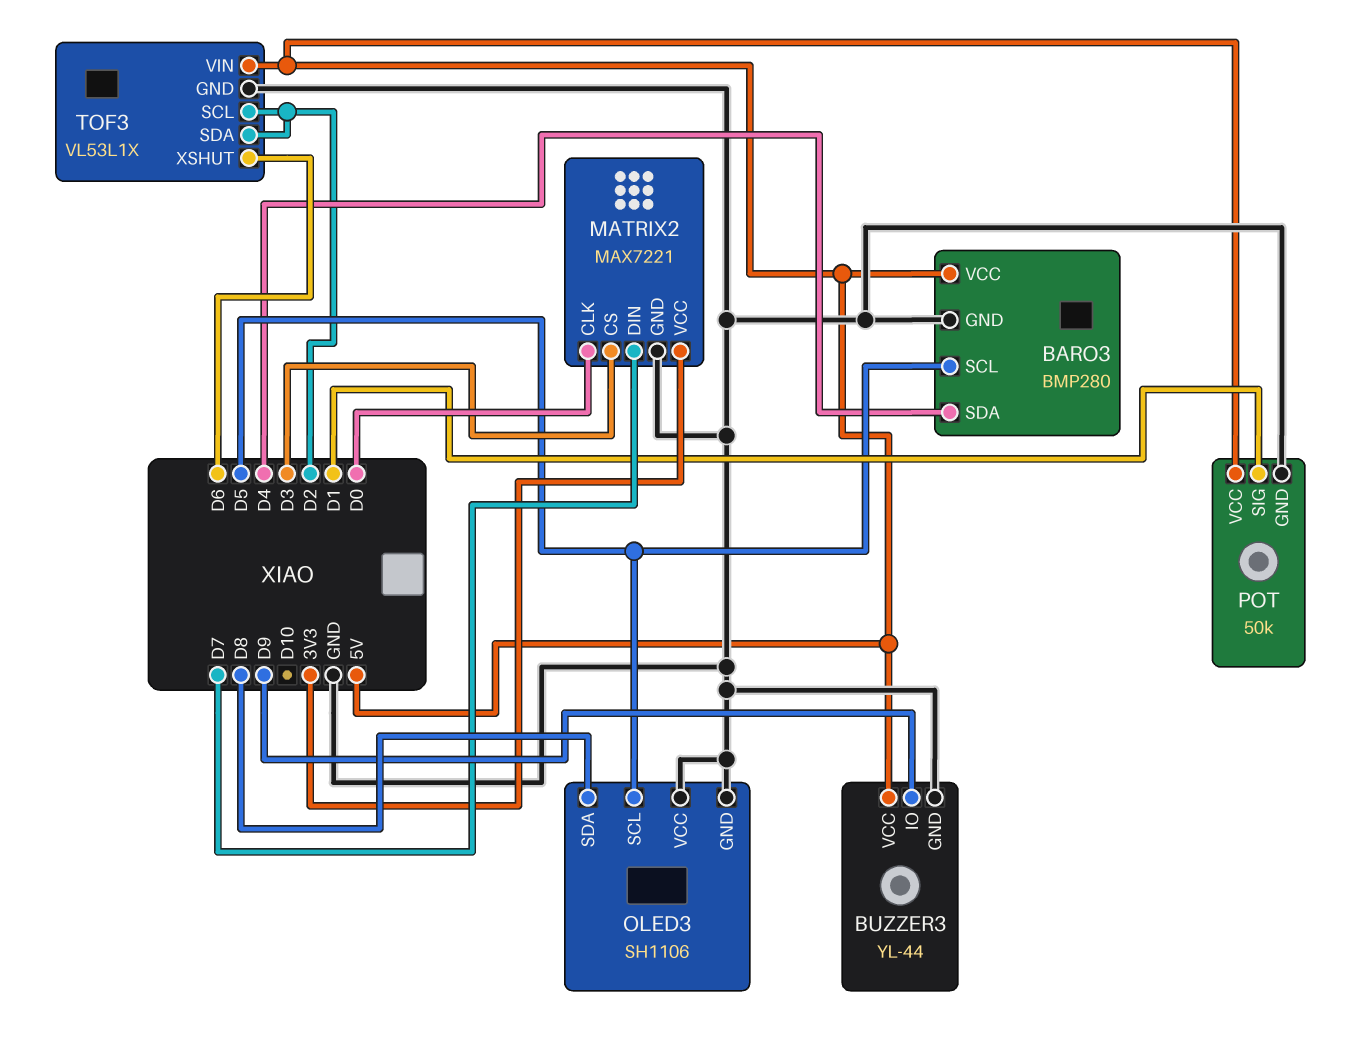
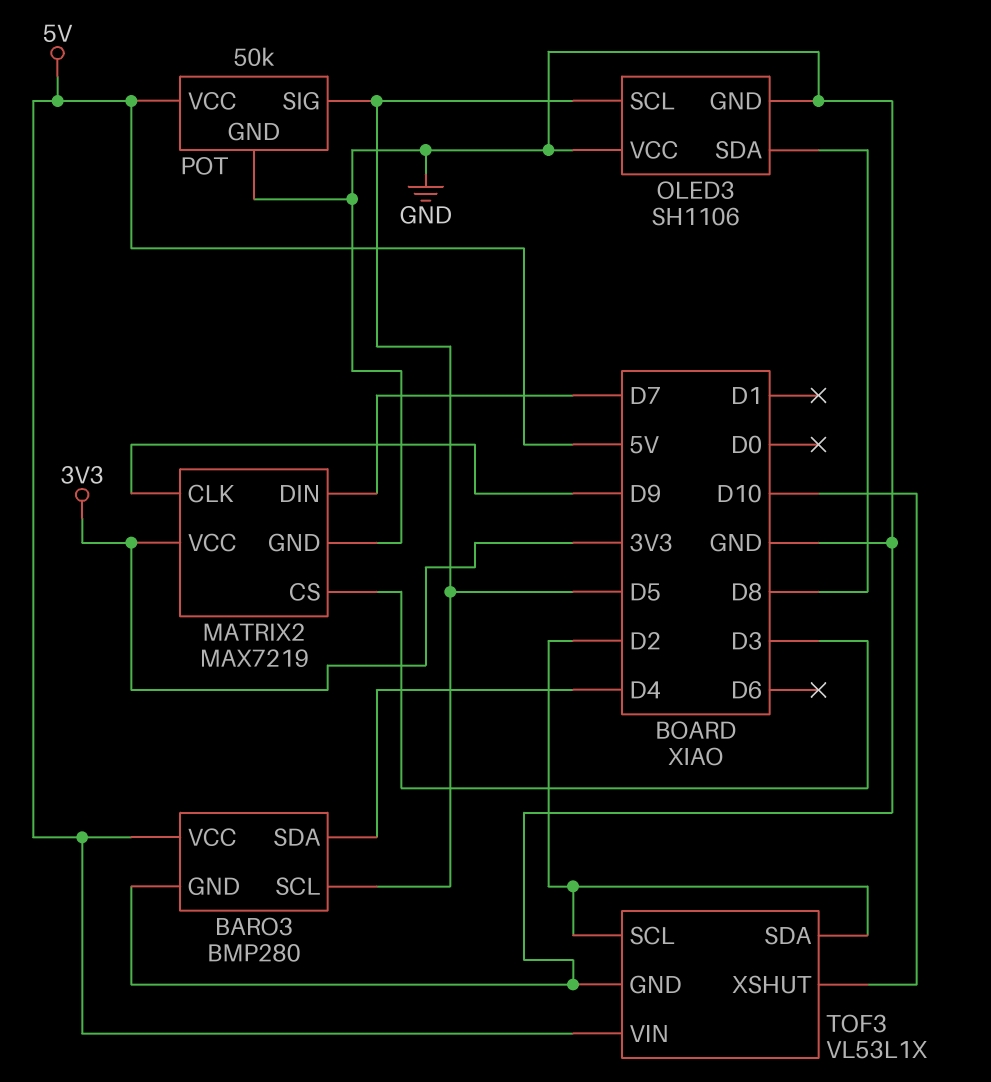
BUZZER3: YL-44 -> none
BUZZER3 pin GND: GND -> none
BUZZER3 pin IO: D9 -> none
BUZZER3 pin VCC: 5V -> none
MATRIX2: MAX7221 -> MAX7219
MATRIX2 pin CLK: D0 -> D9
POT pin SIG: D1 -> D5
TOF3 pin XSHUT: D6 -> D10

